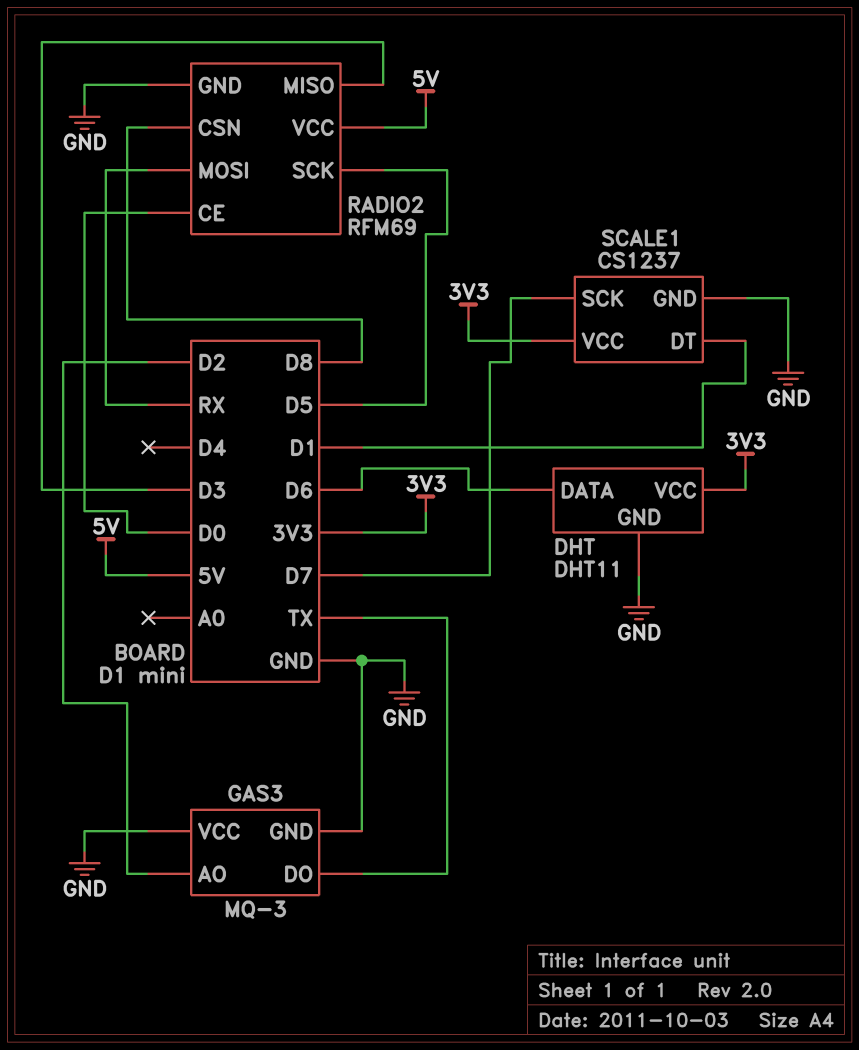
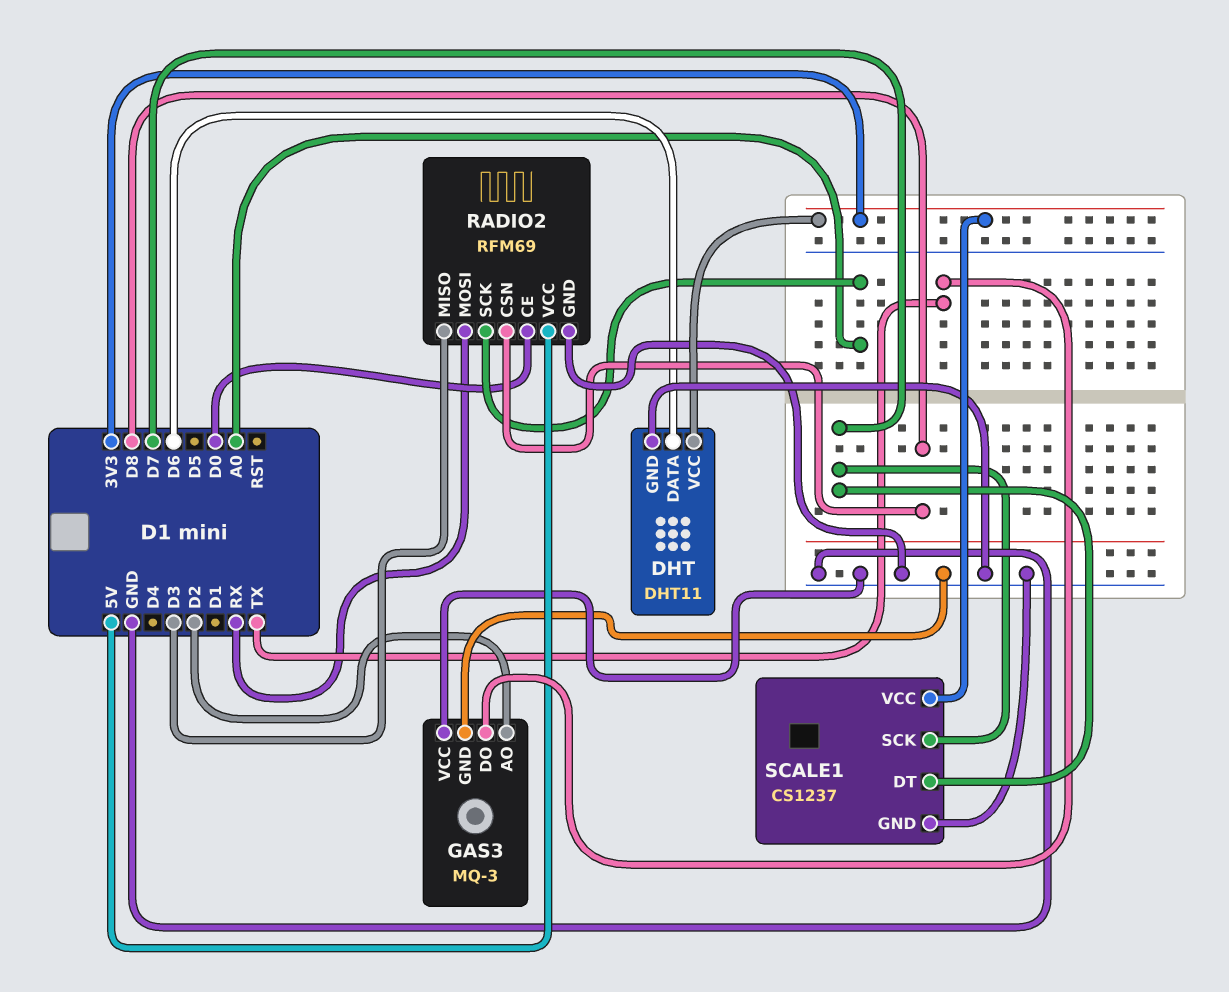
RADIO2 pin SCK: D5 -> A0
SCALE1 pin DT: D1 -> D7

